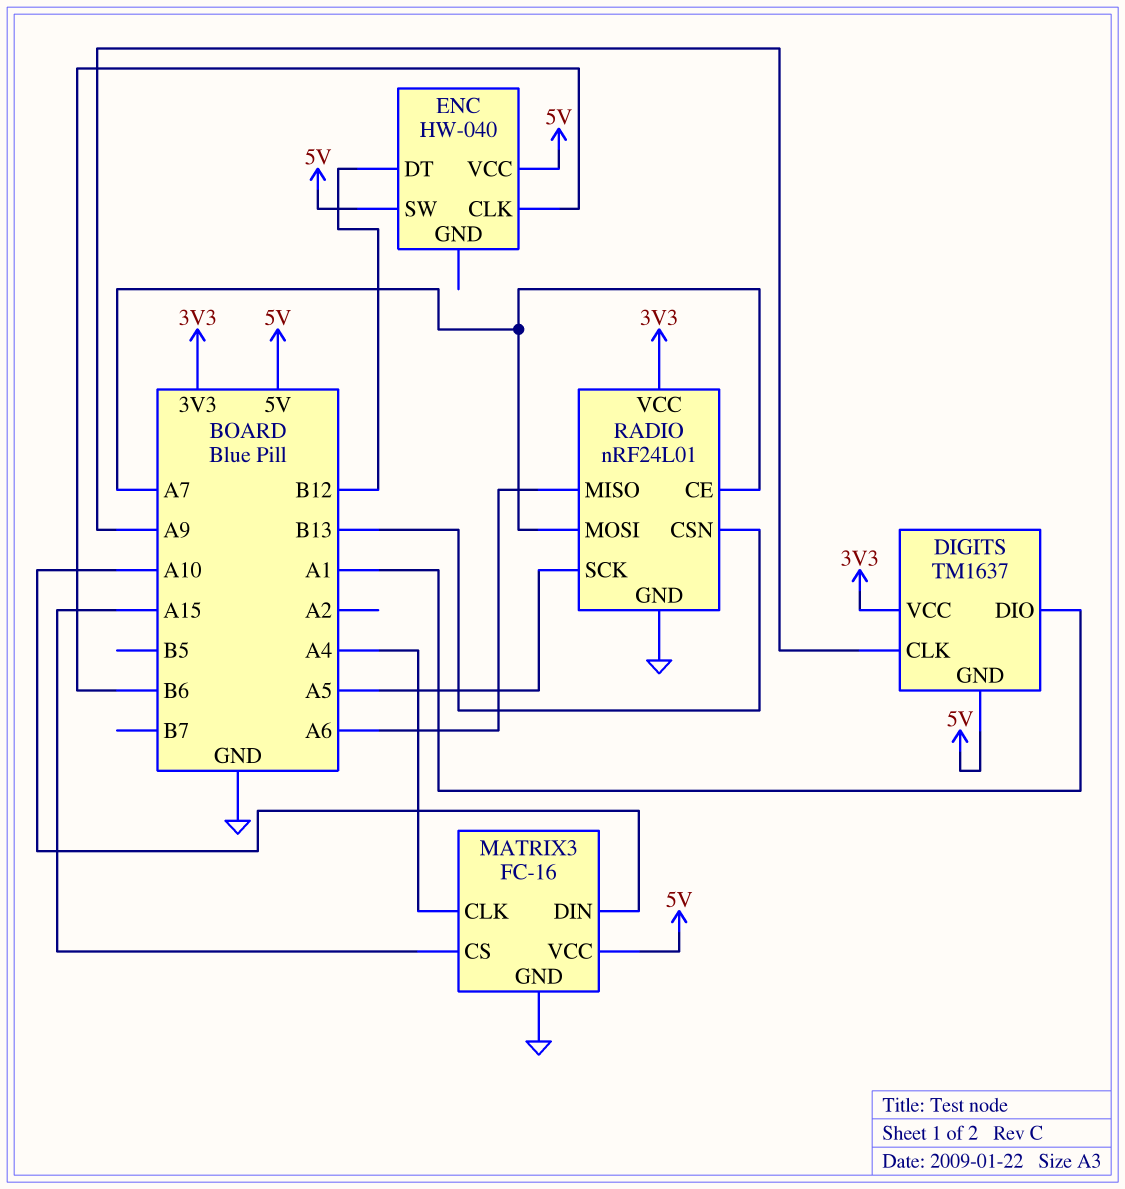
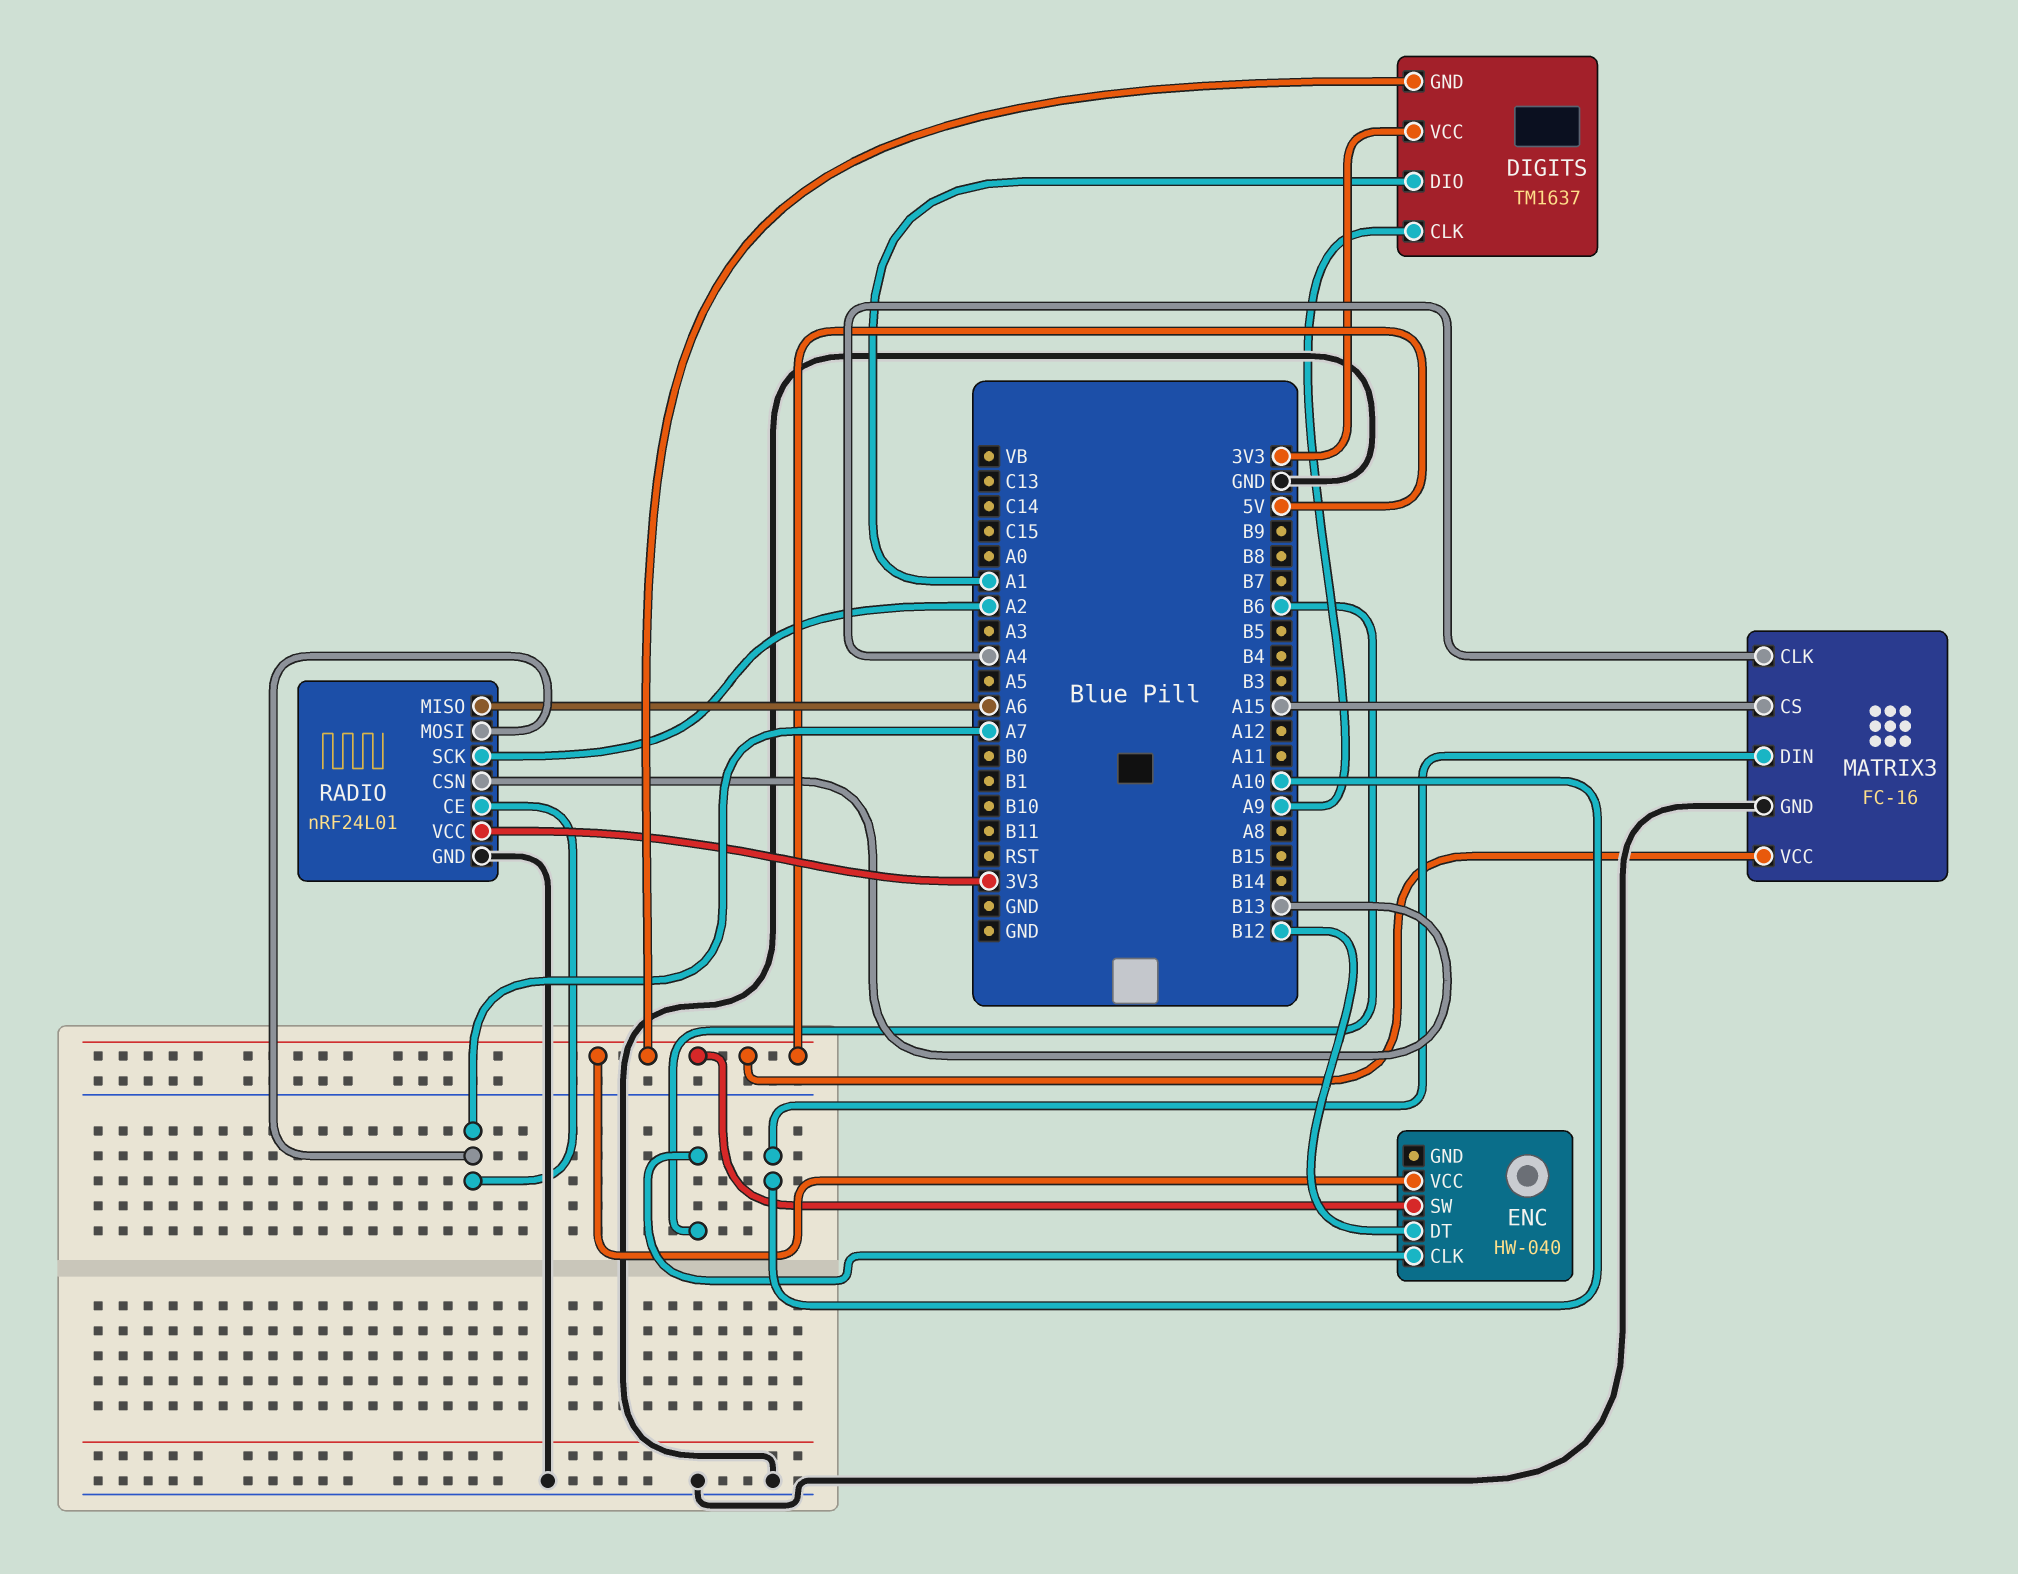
RADIO pin SCK: A5 -> A2

